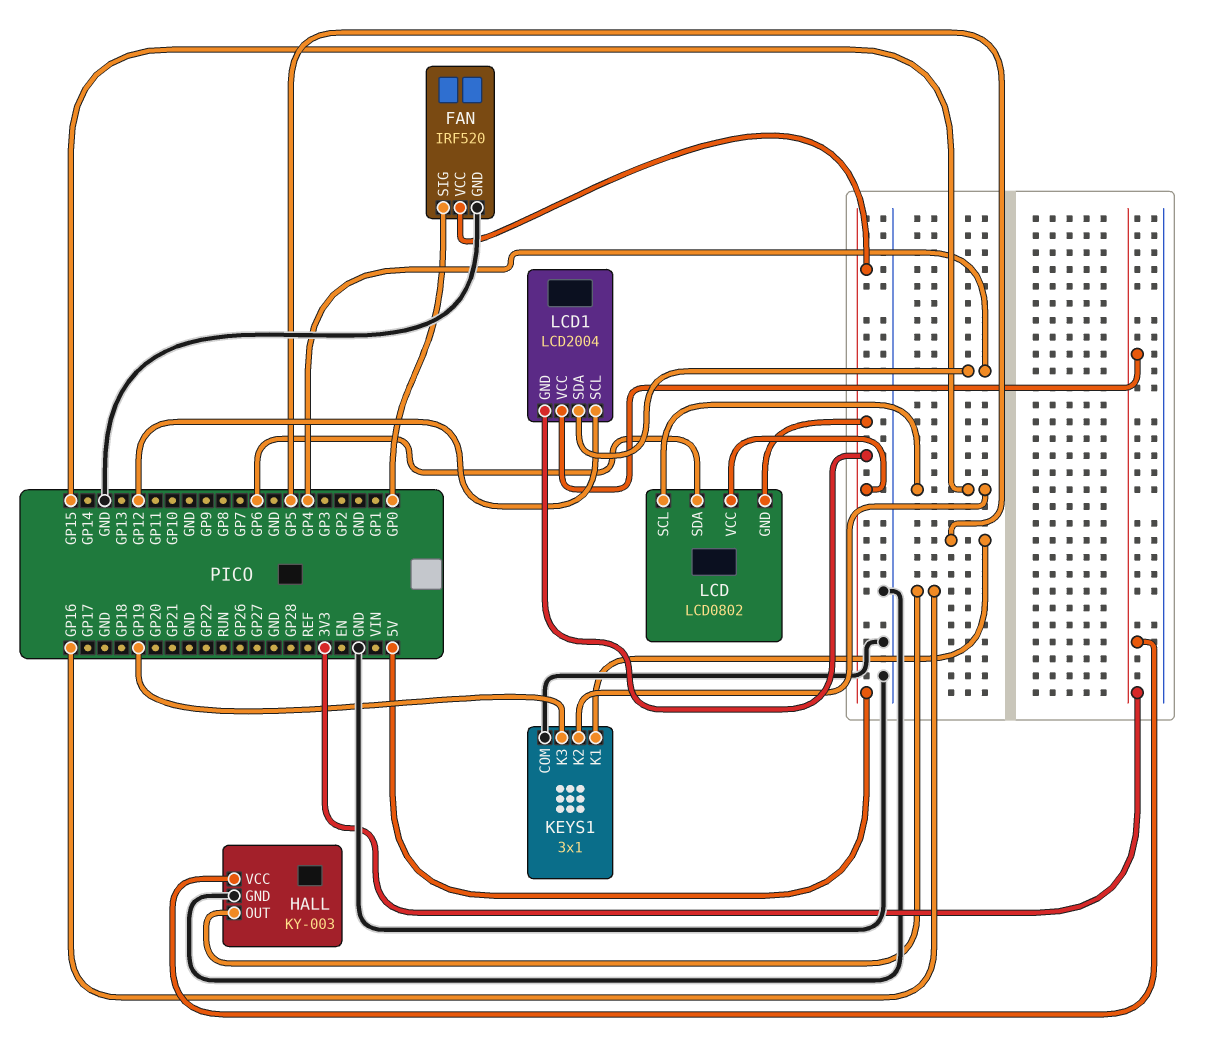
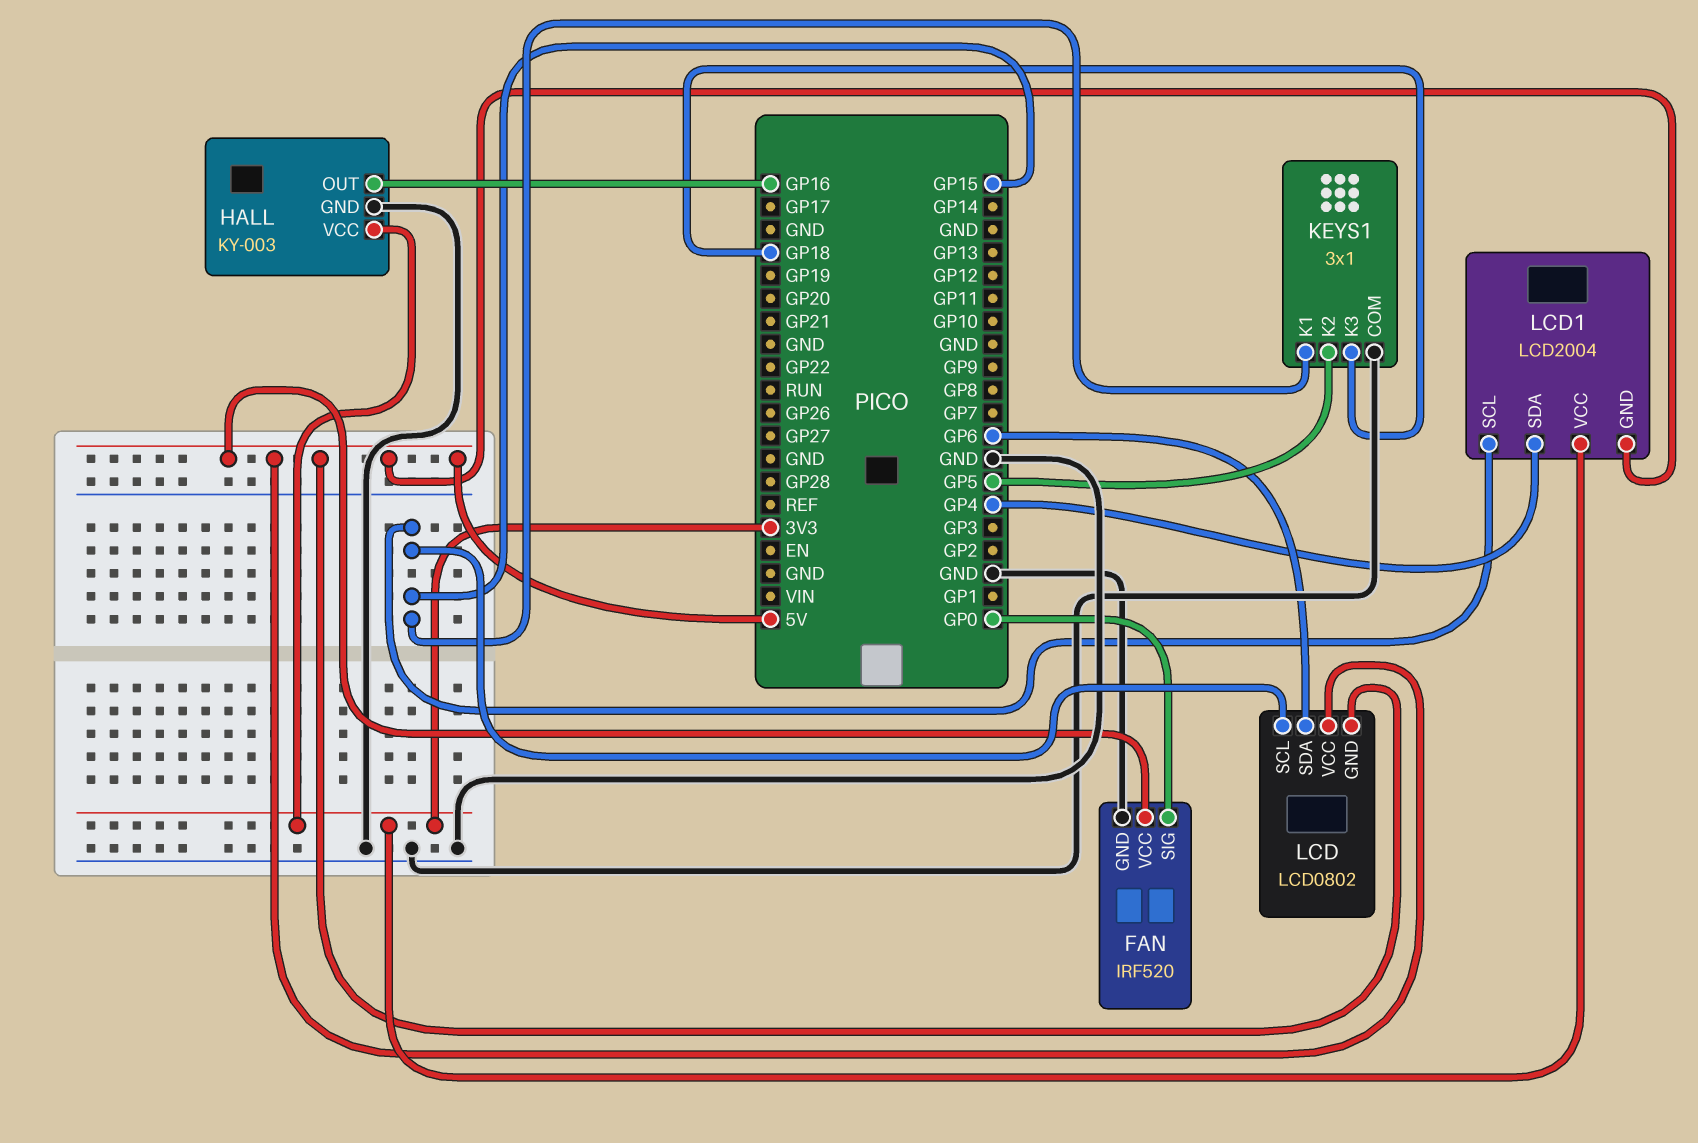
KEYS1 pin K1: GP5 -> GP15
KEYS1 pin K2: GP15 -> GP5
KEYS1 pin K3: GP19 -> GP18
LCD1 pin SCL: GP12 -> GP15

